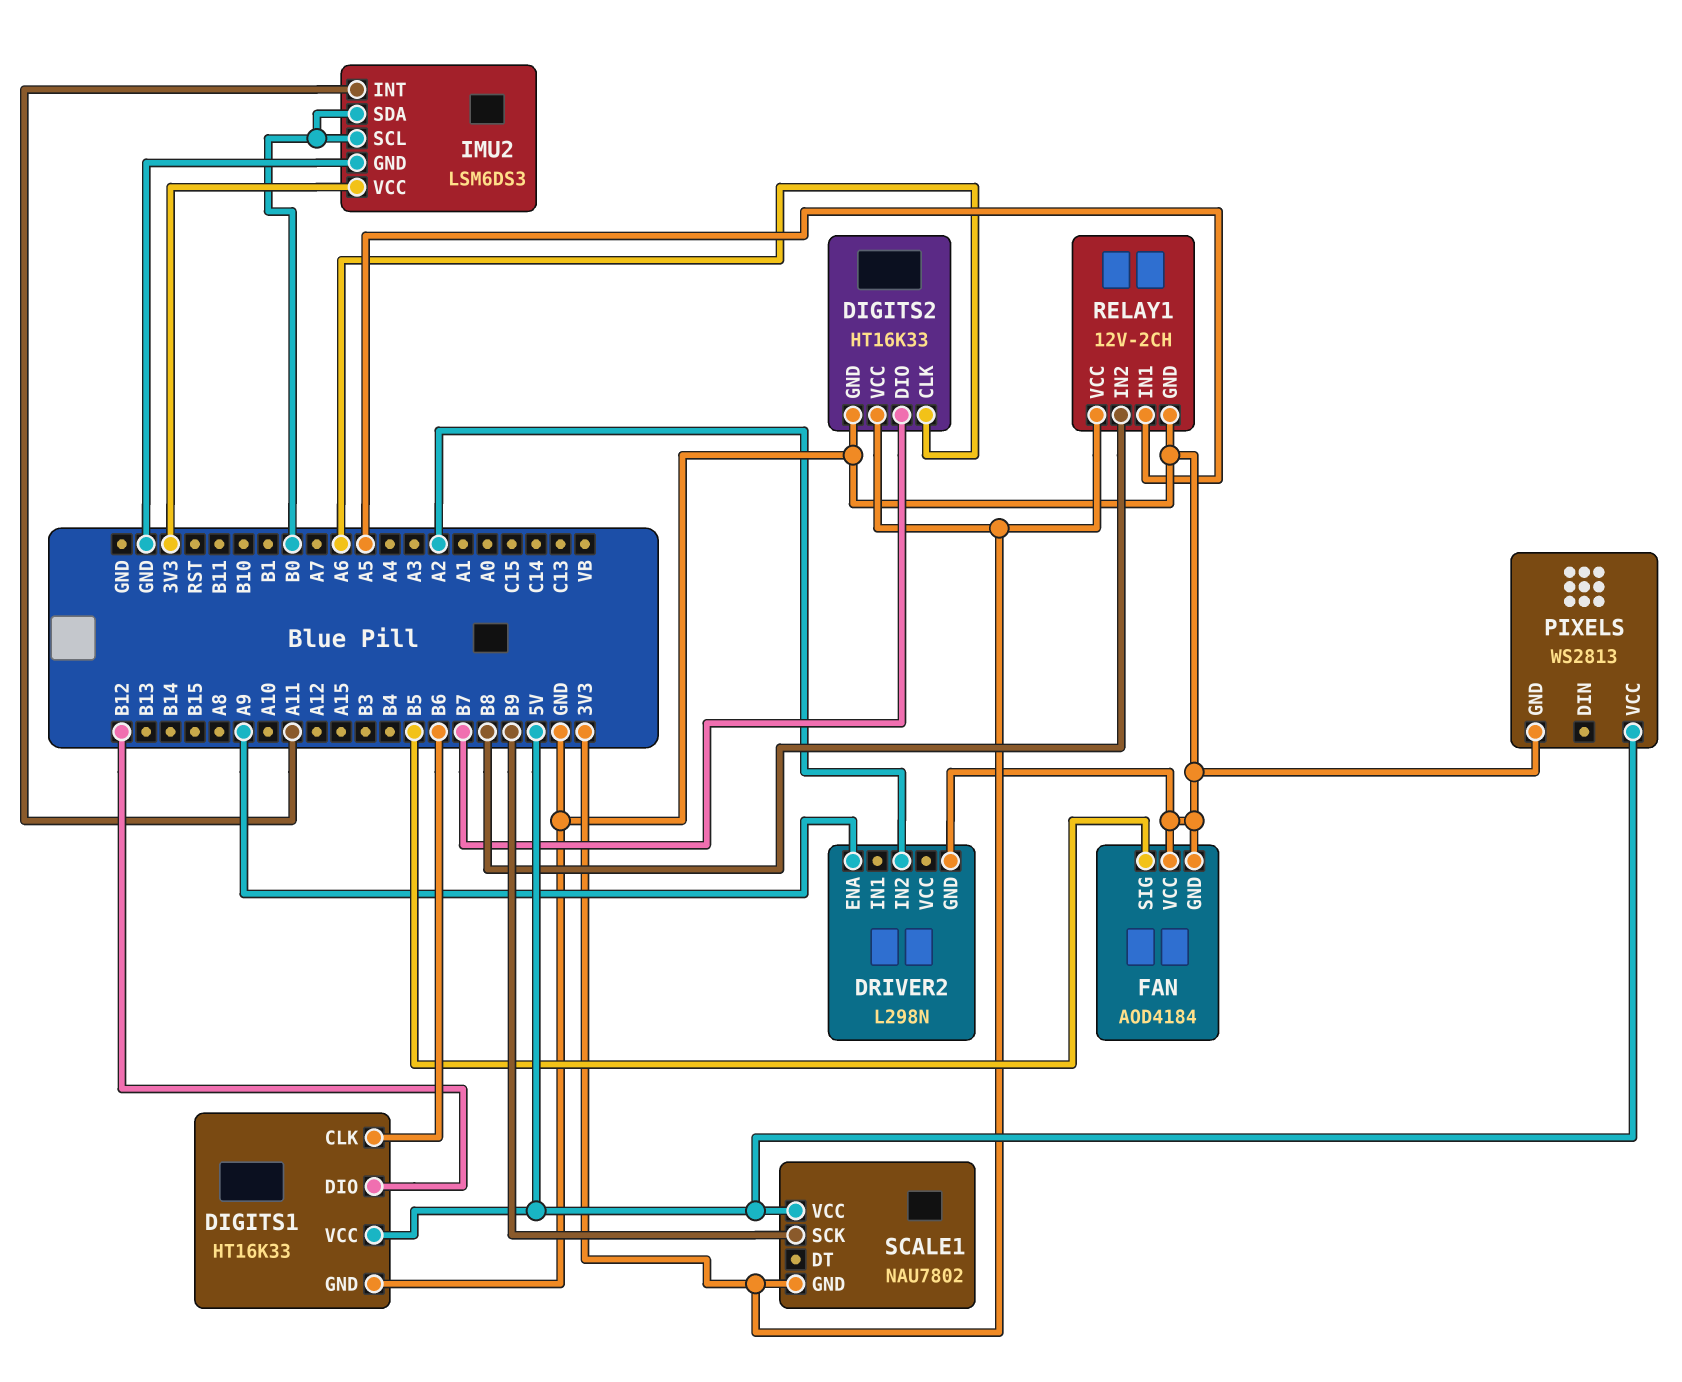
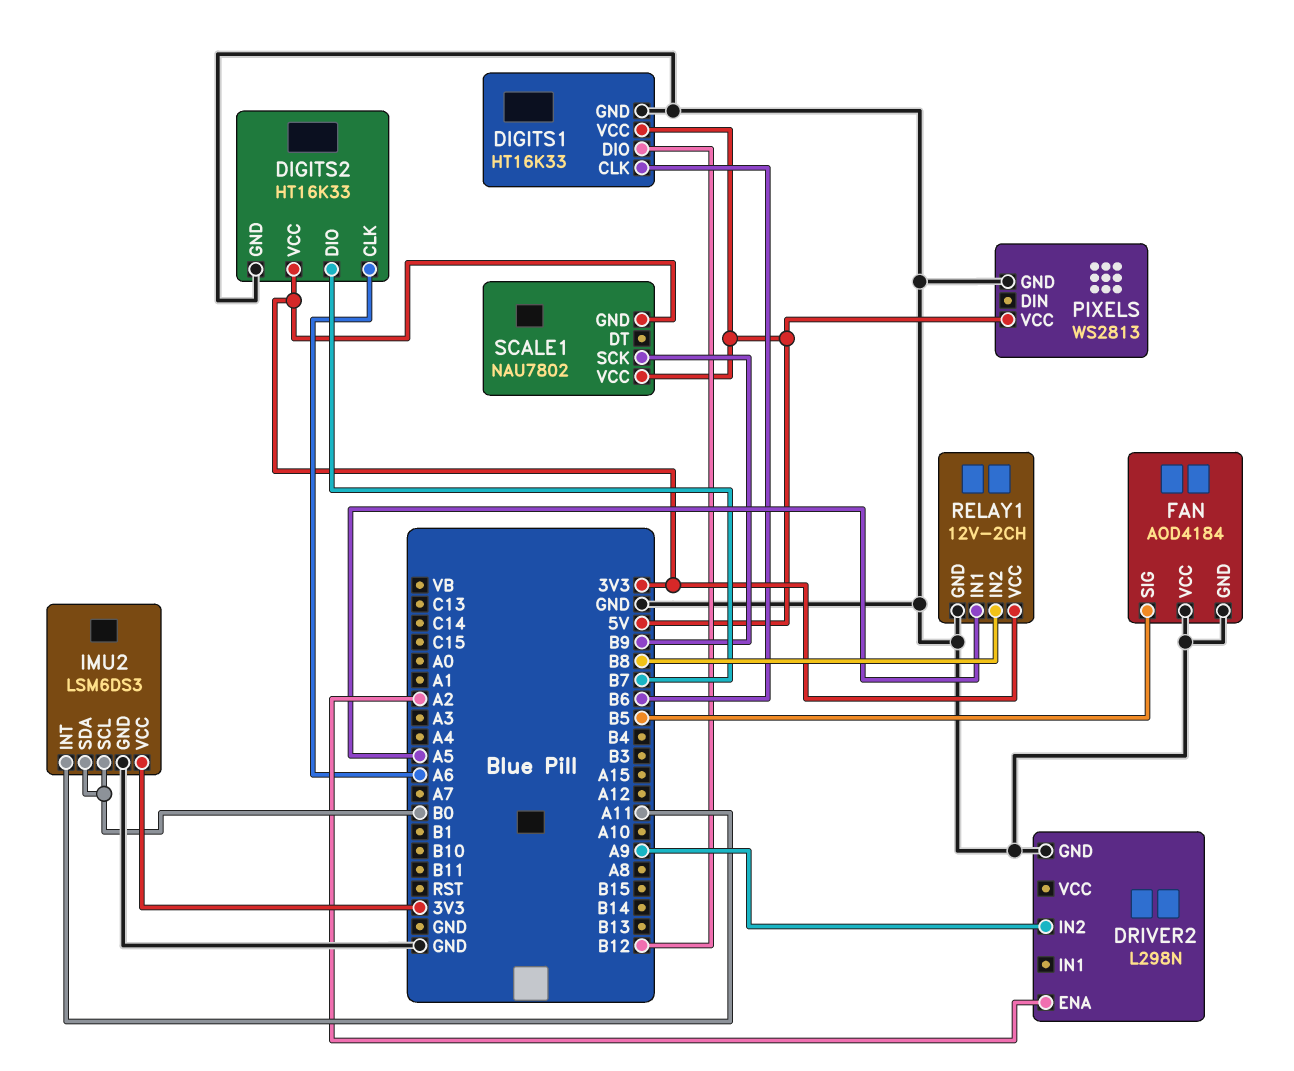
DRIVER2 pin ENA: A9 -> A2
DRIVER2 pin IN2: A2 -> A9

